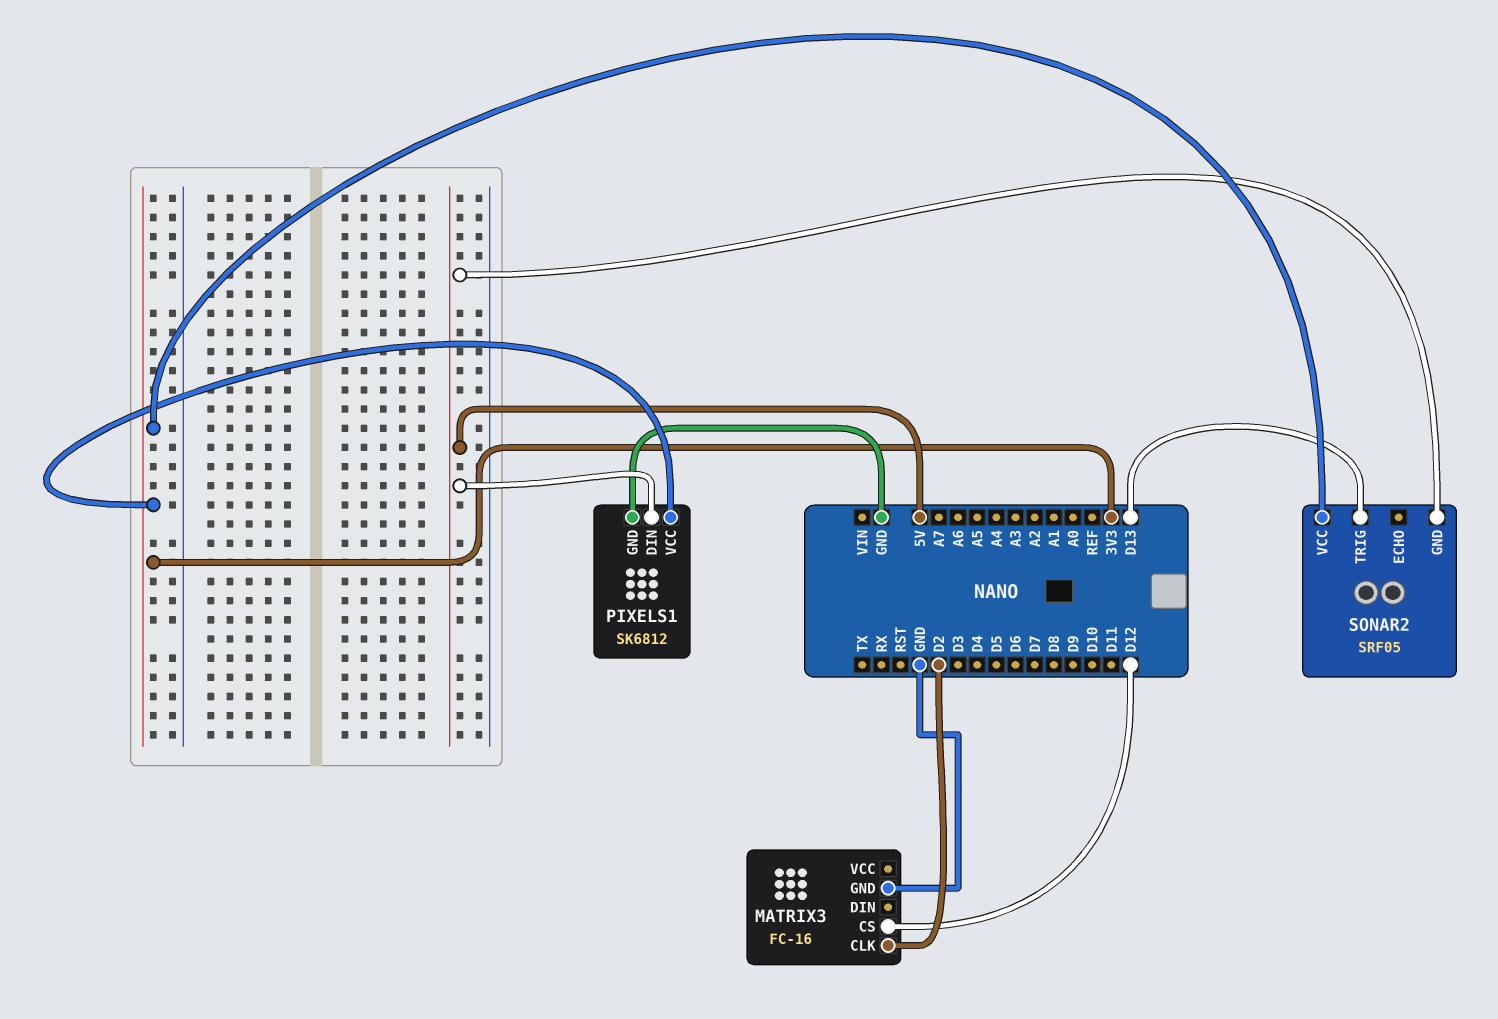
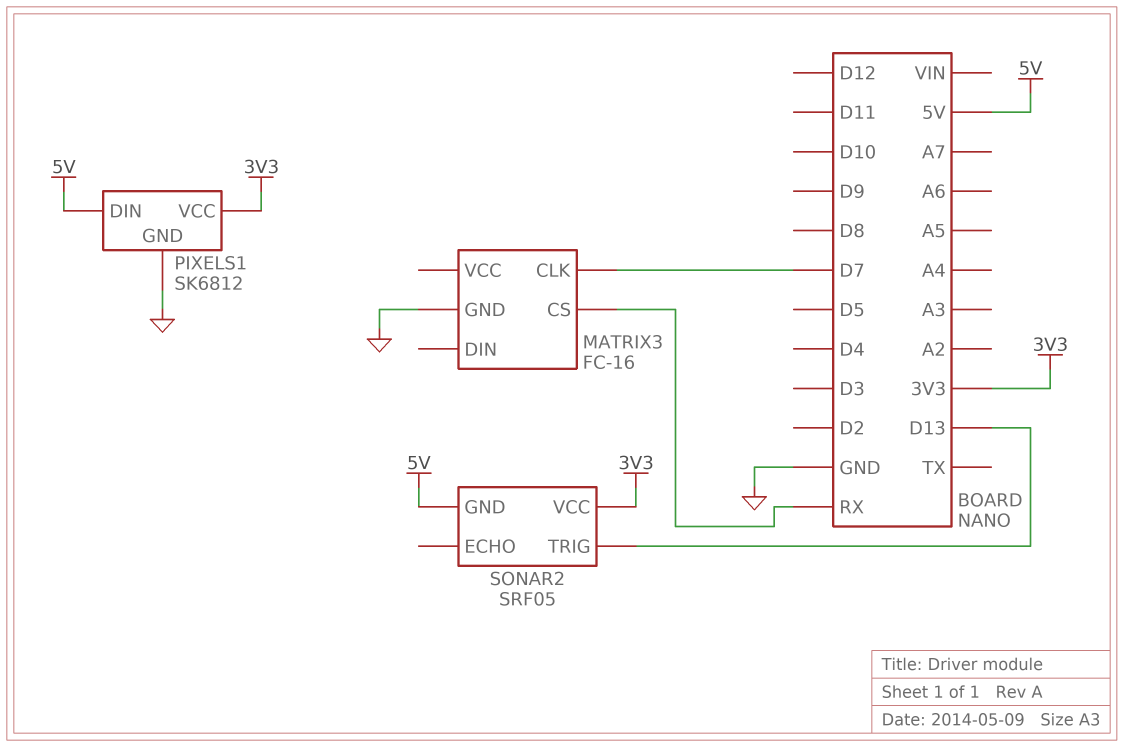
MATRIX3 pin CLK: D2 -> D7
MATRIX3 pin CS: D12 -> RX

